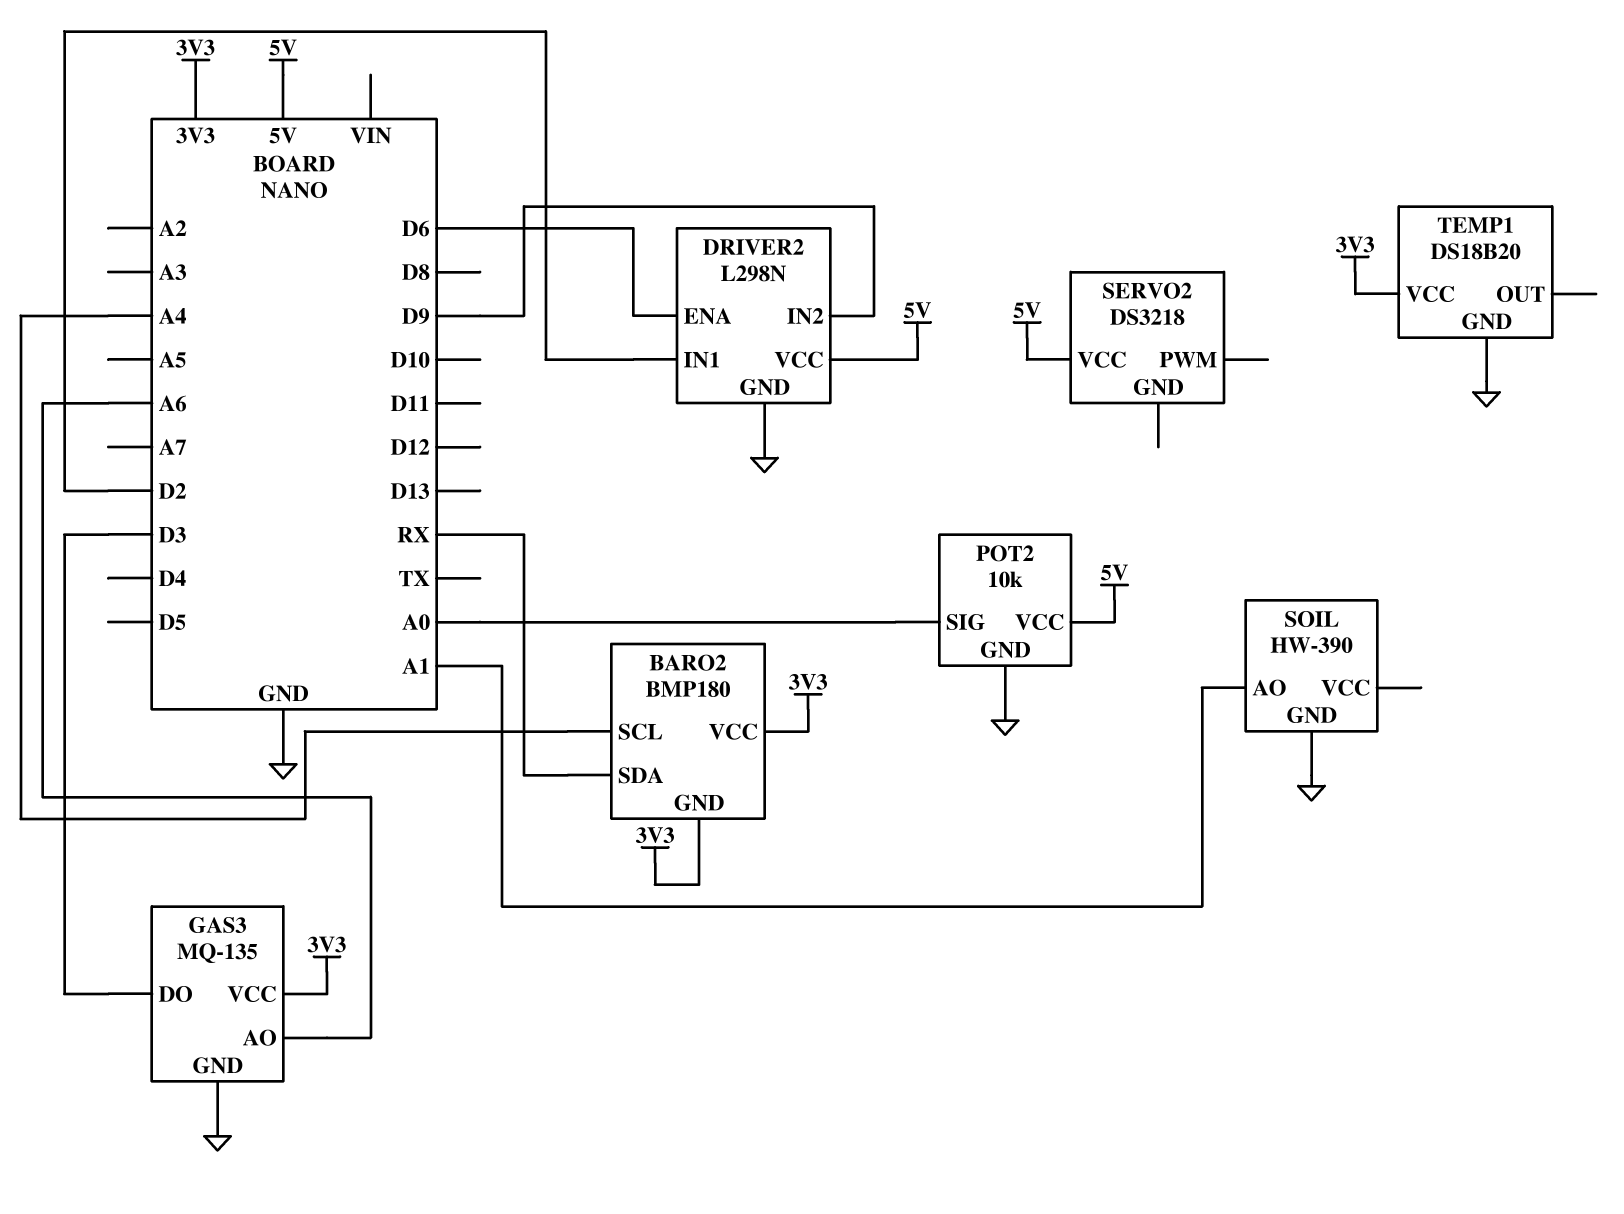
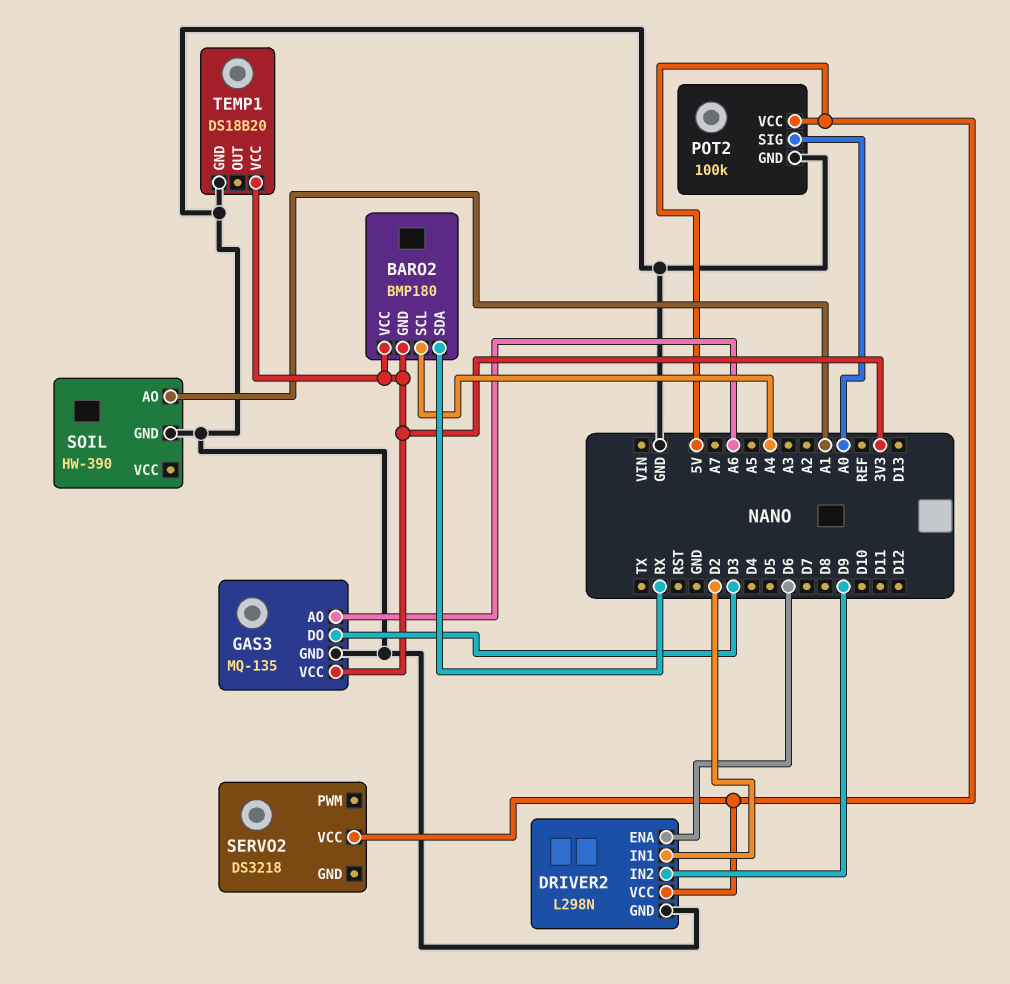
POT2: 10k -> 100k

